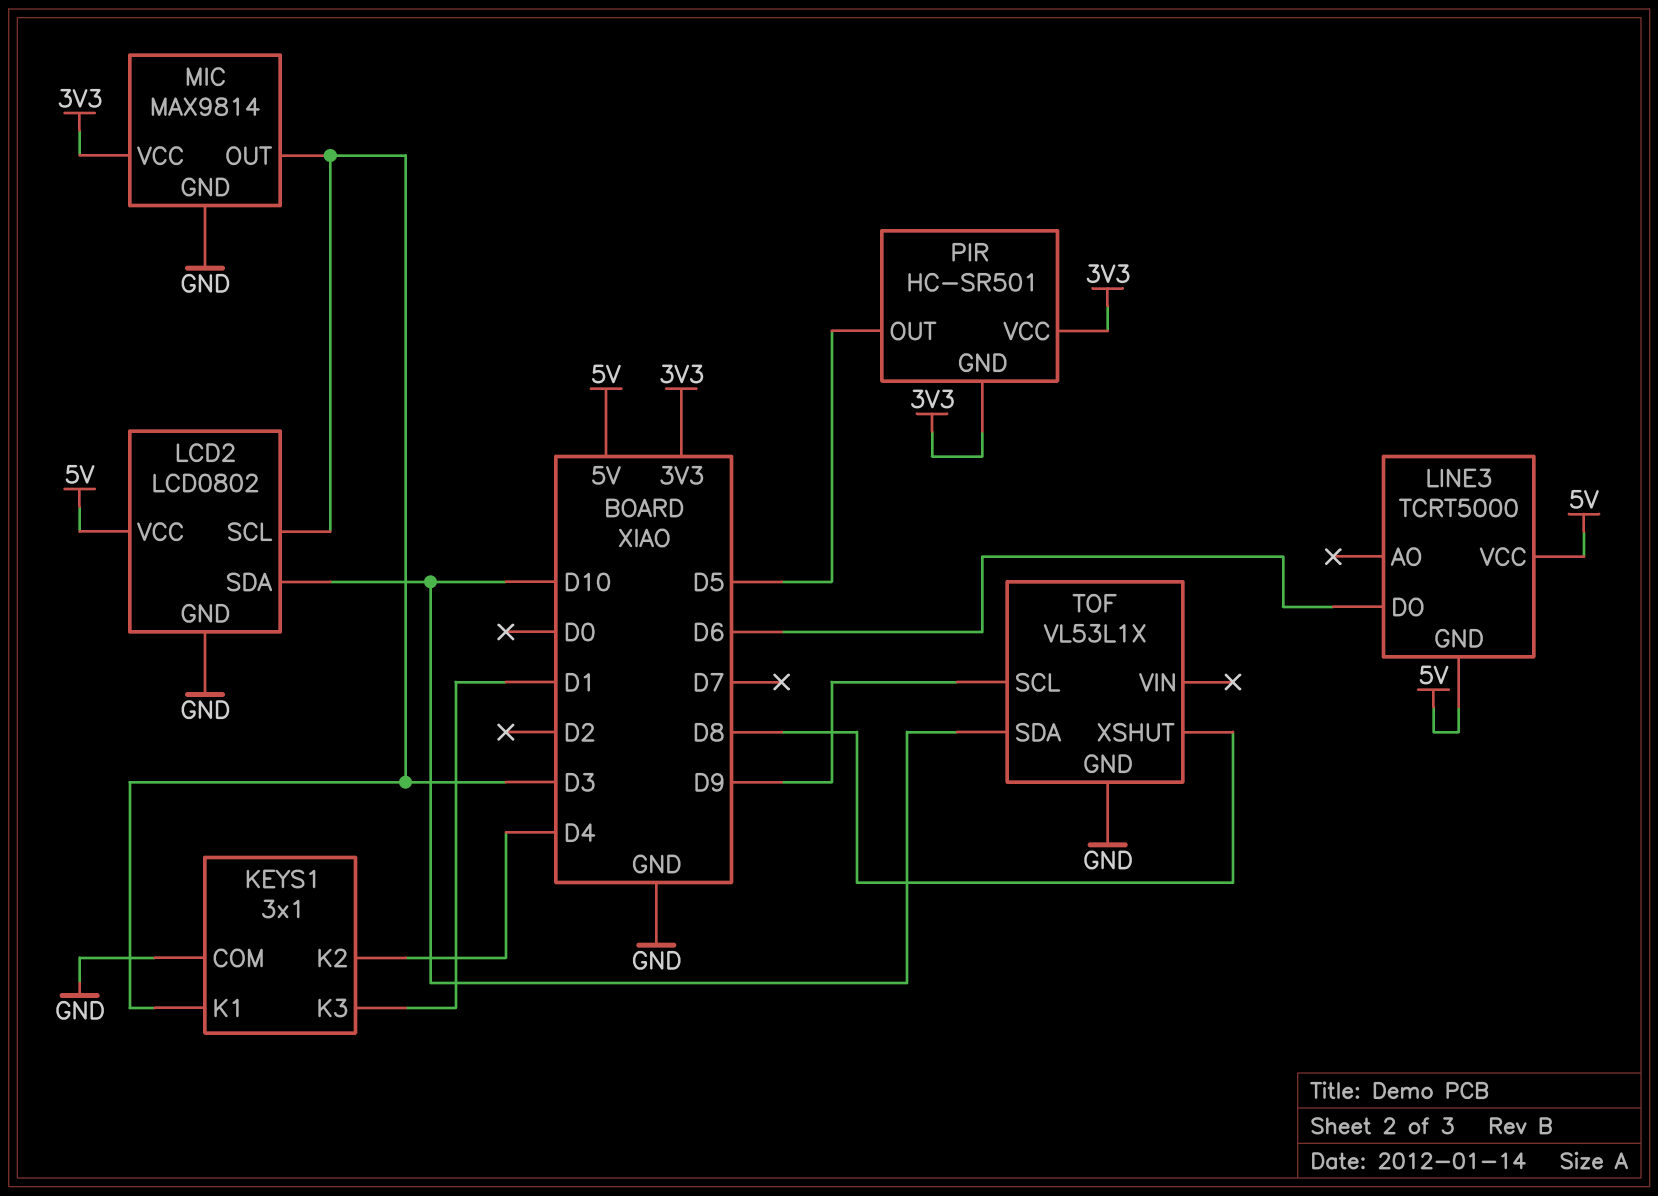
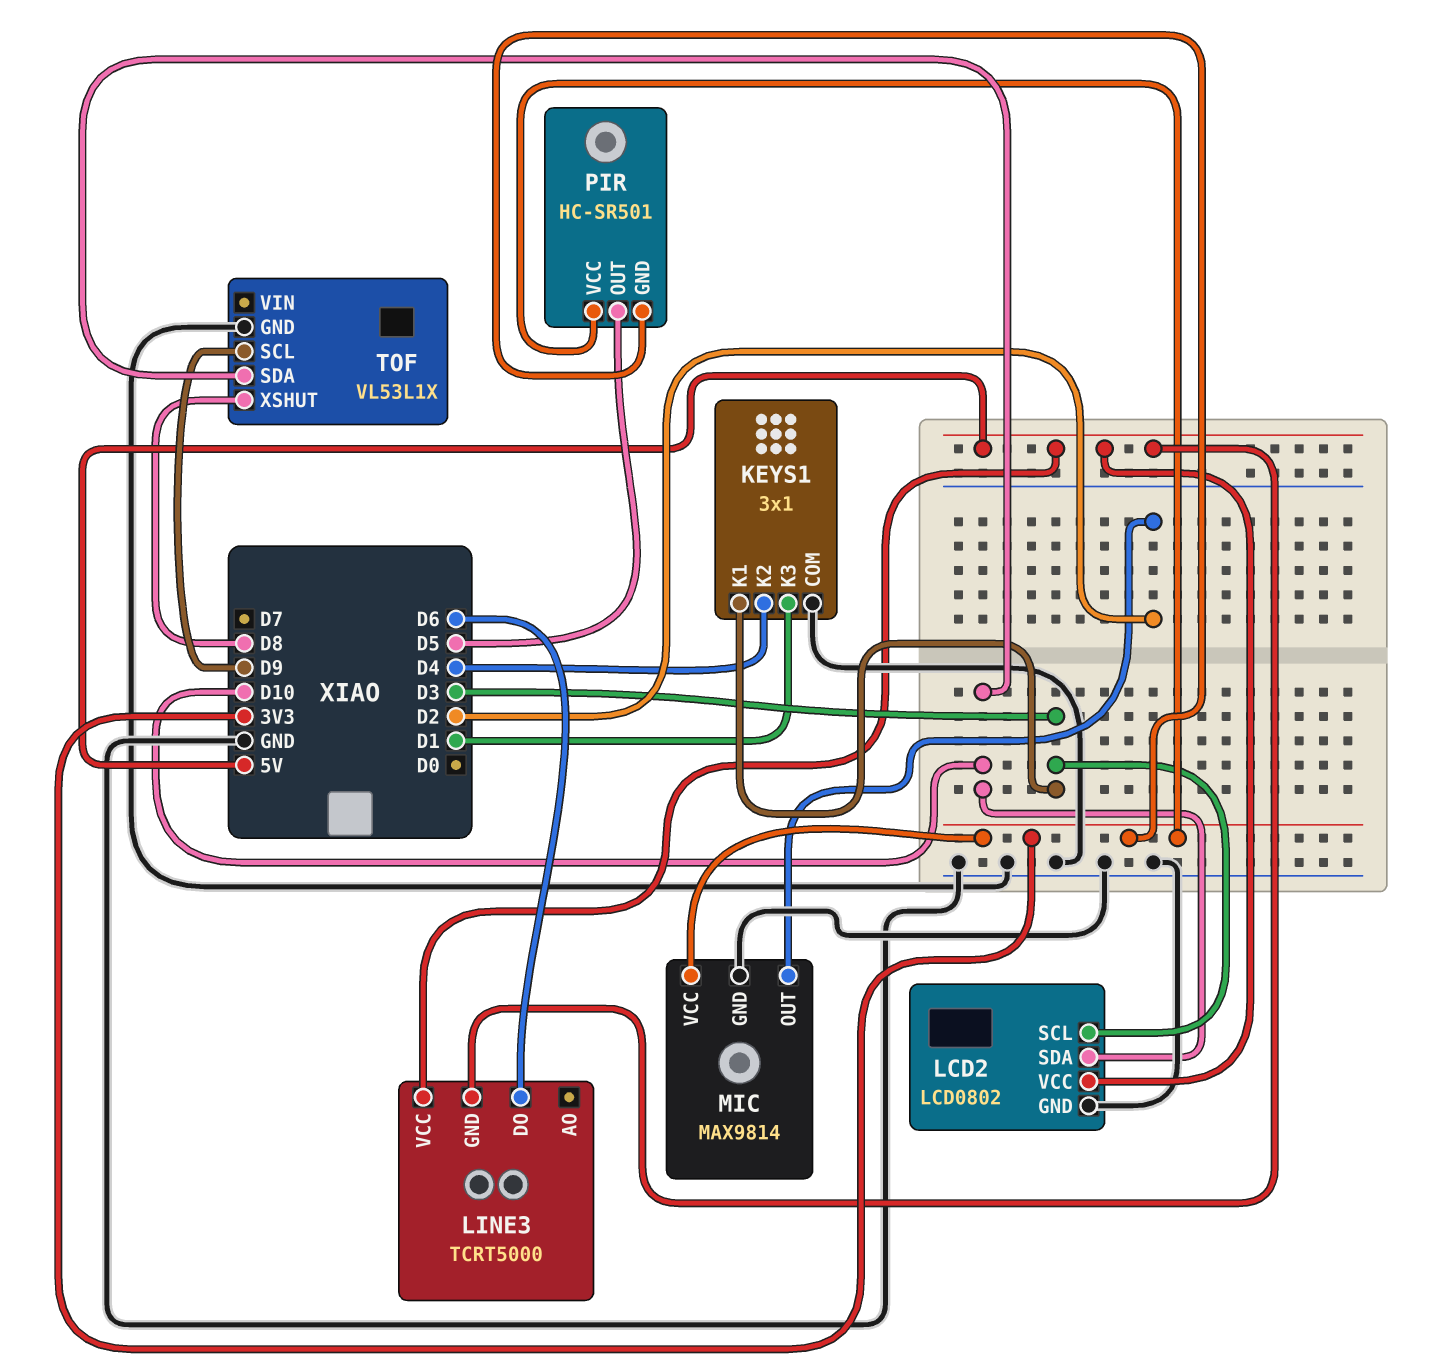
MIC pin OUT: D3 -> D2

